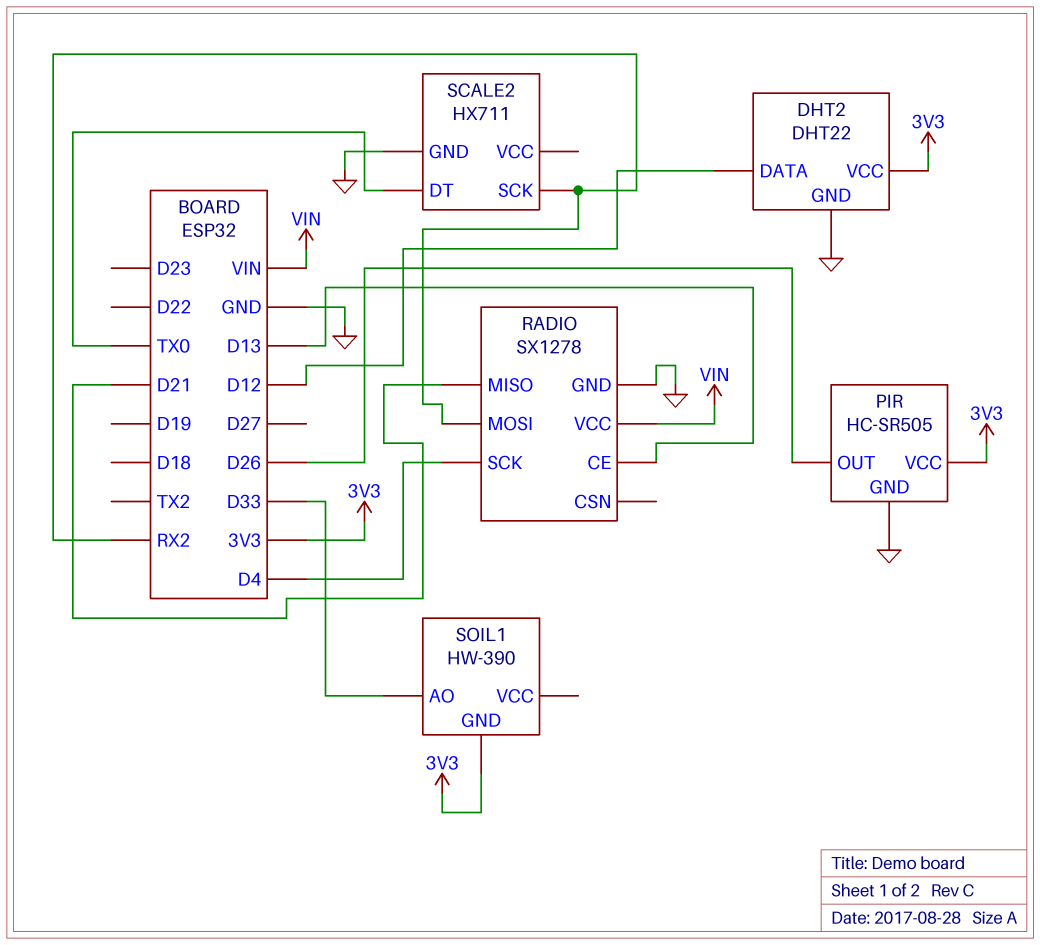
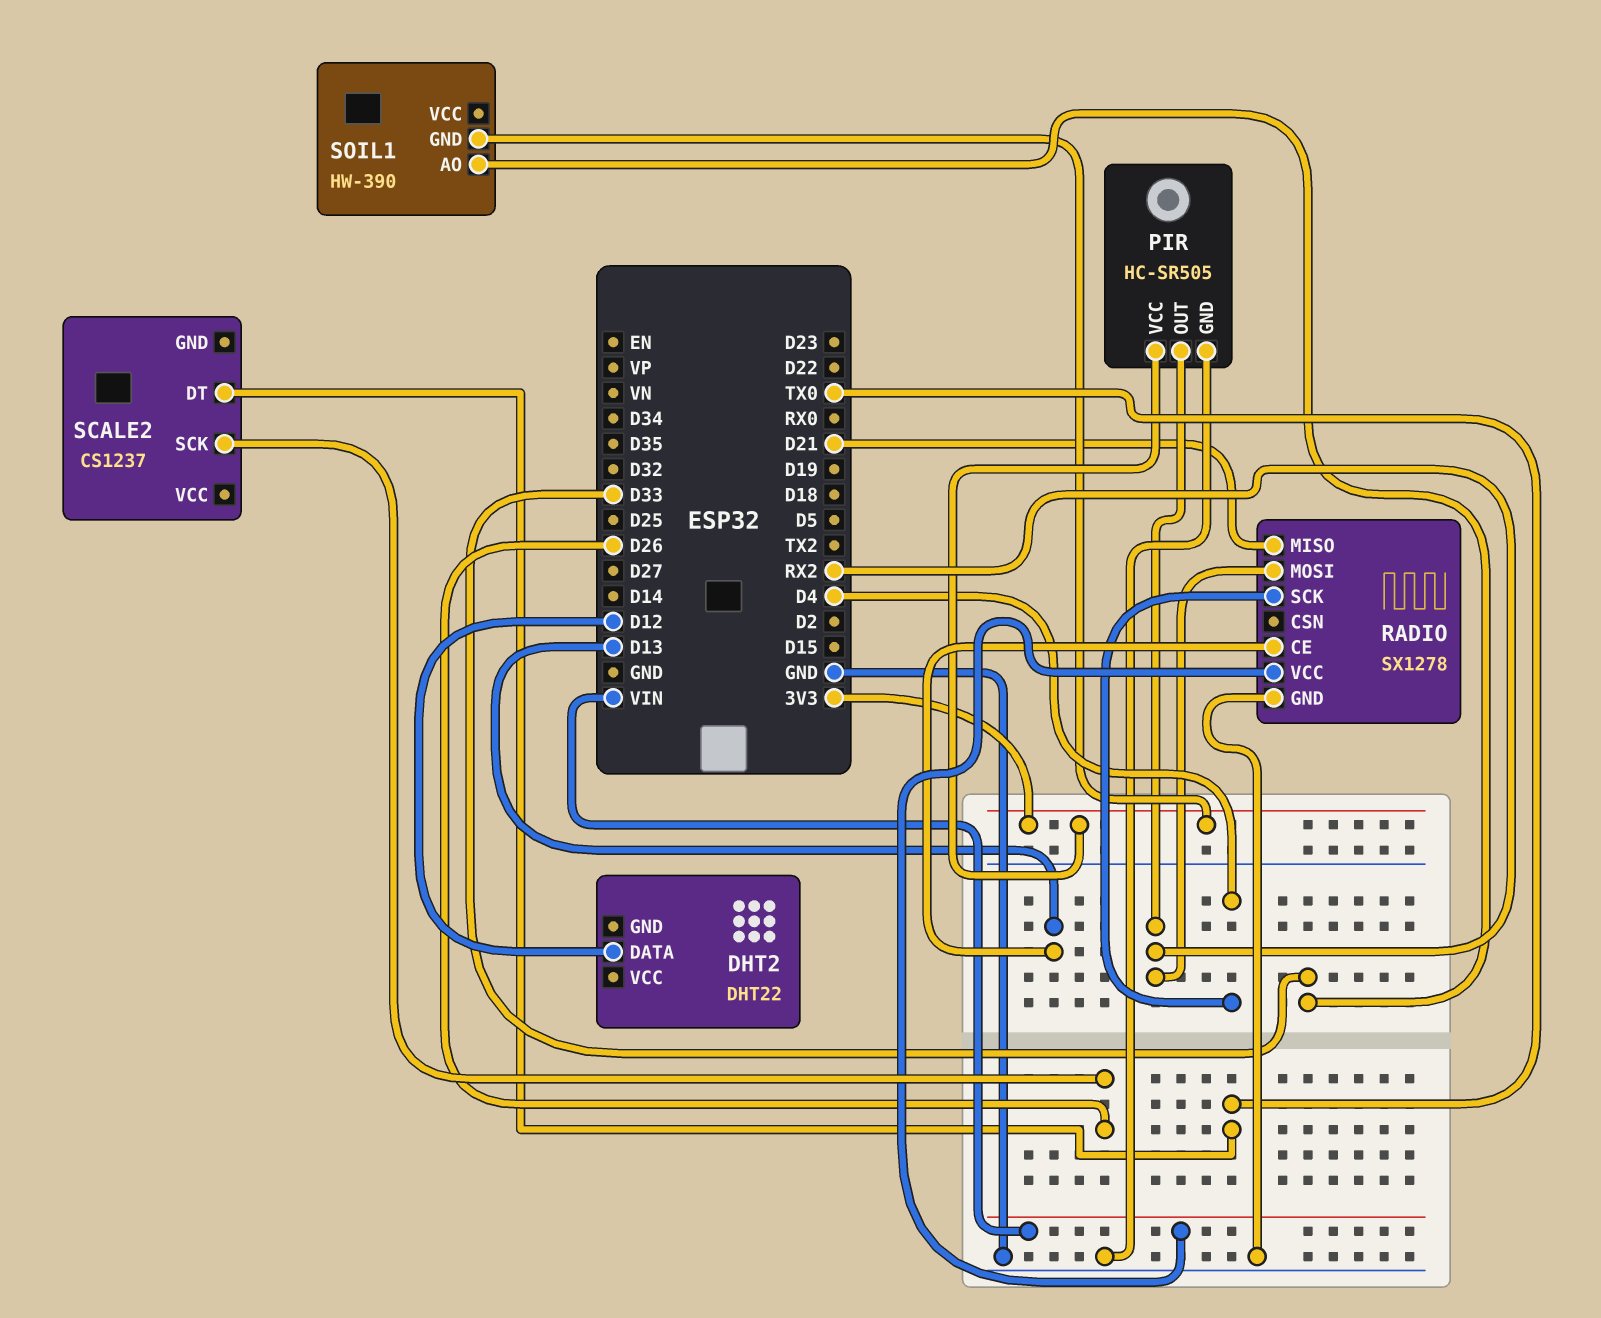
DHT2 pin GND: GND -> none
DHT2 pin VCC: 3V3 -> none
PIR pin OUT: D26 -> RX2
SCALE2: HX711 -> CS1237
SCALE2 pin GND: GND -> none
SCALE2 pin SCK: RX2 -> D26

